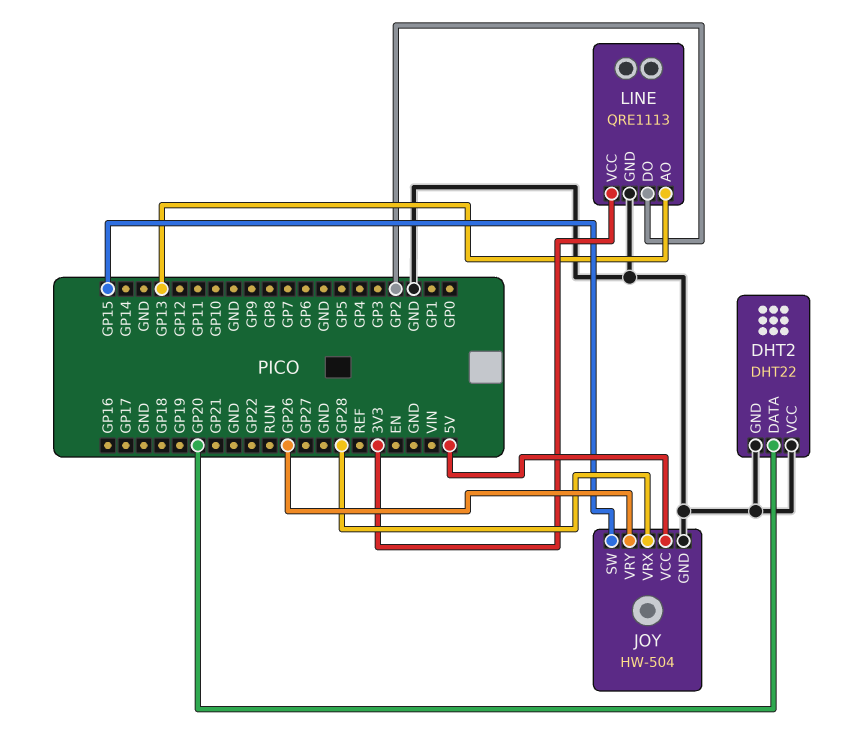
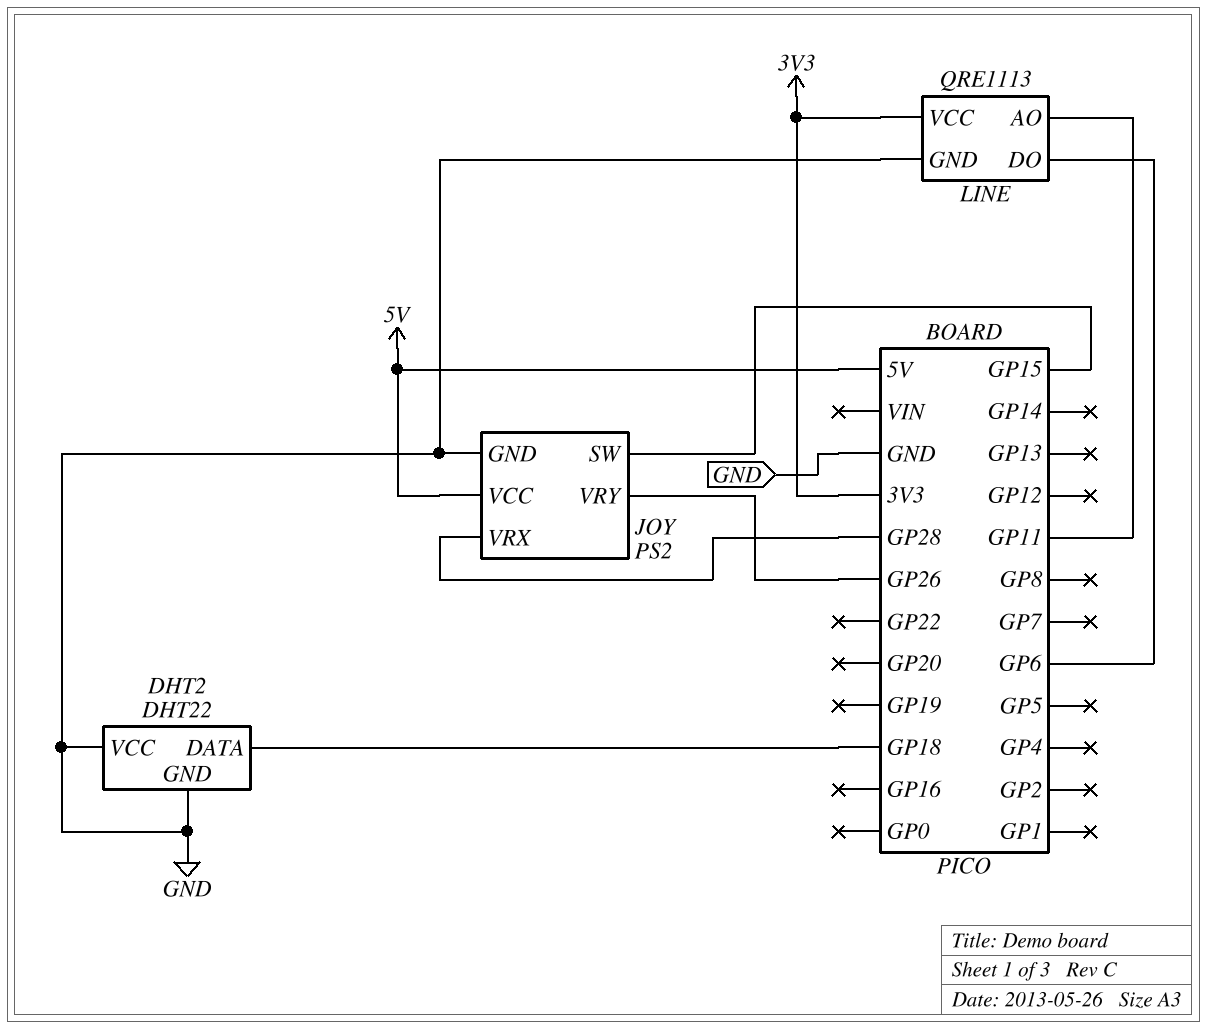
DHT2 pin DATA: GP20 -> GP18
JOY: HW-504 -> PS2
LINE pin AO: GP13 -> GP11
LINE pin DO: GP2 -> GP6

